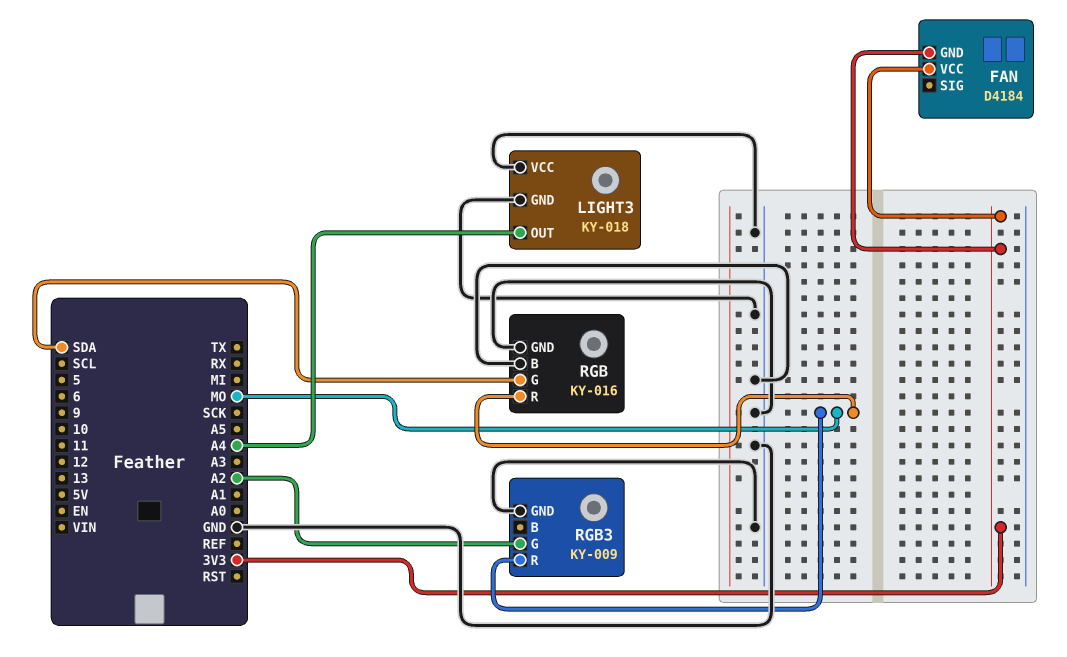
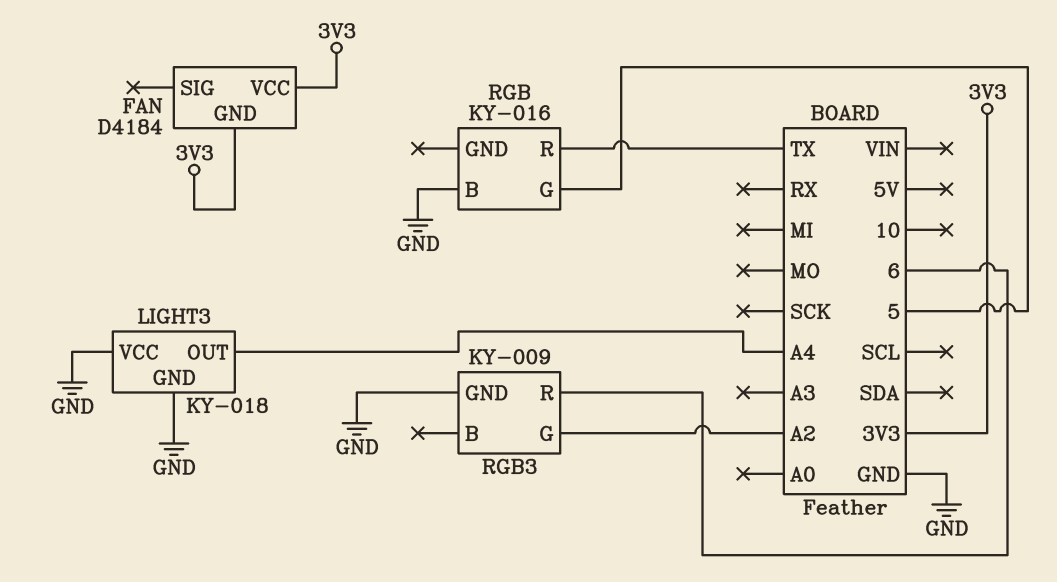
RGB pin G: SDA -> 5
RGB pin GND: GND -> none
RGB pin R: MO -> TX
RGB3 pin R: MO -> 6

